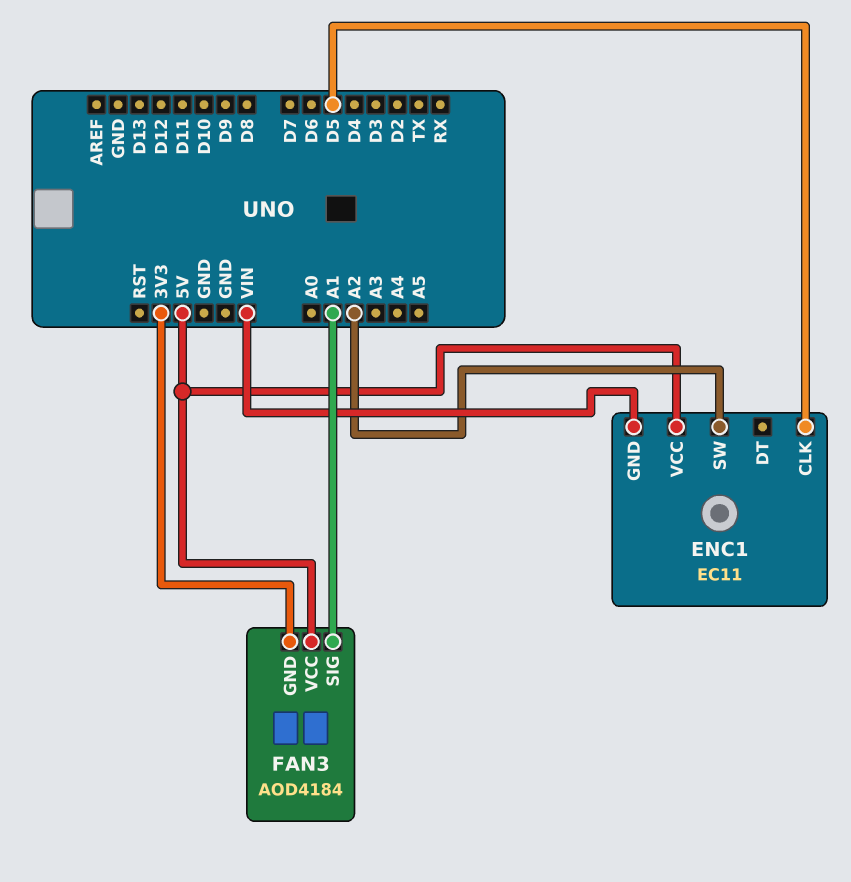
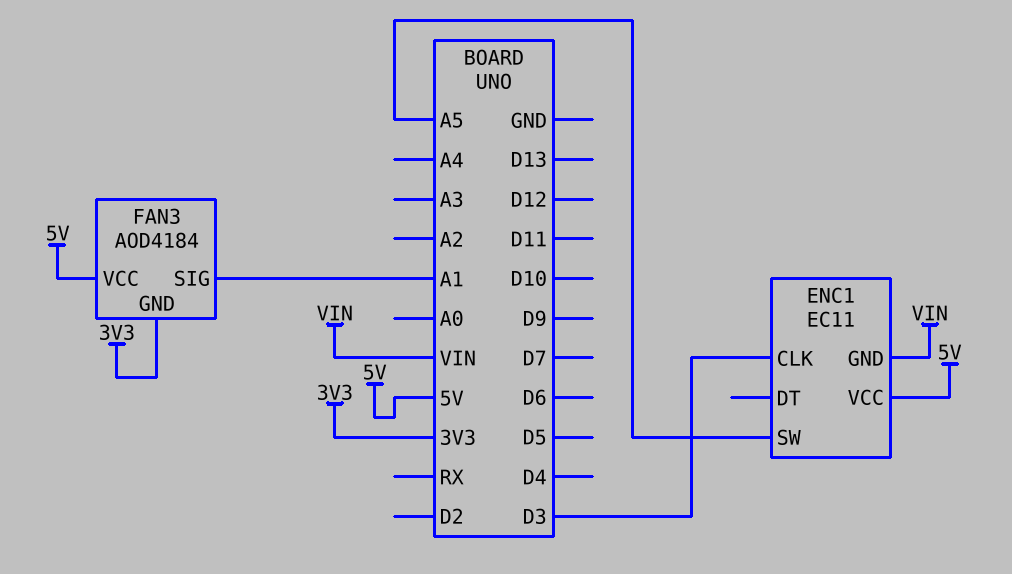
ENC1 pin CLK: D5 -> D3
ENC1 pin SW: A2 -> A5

